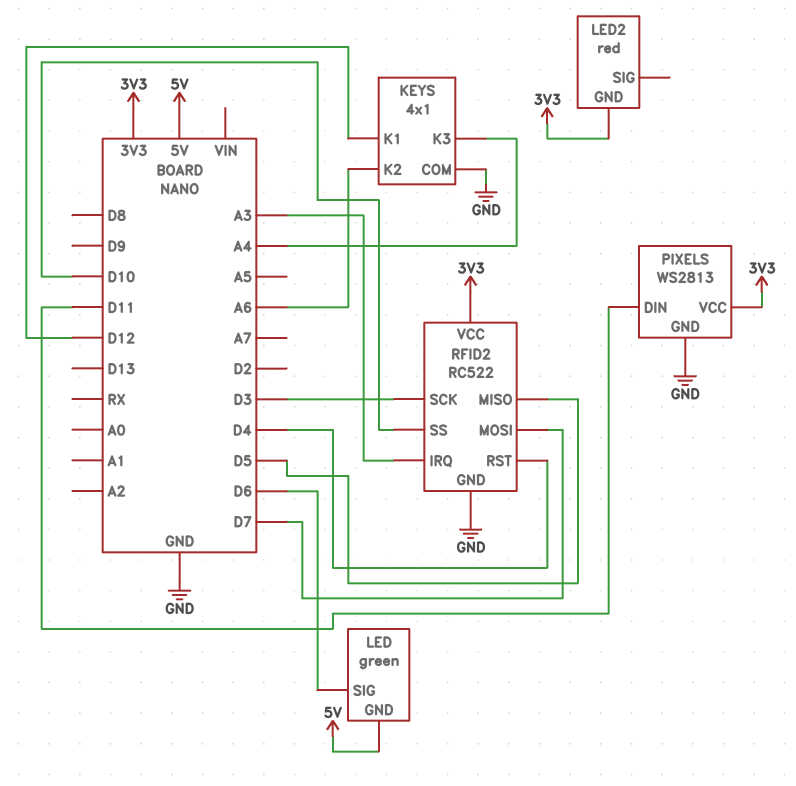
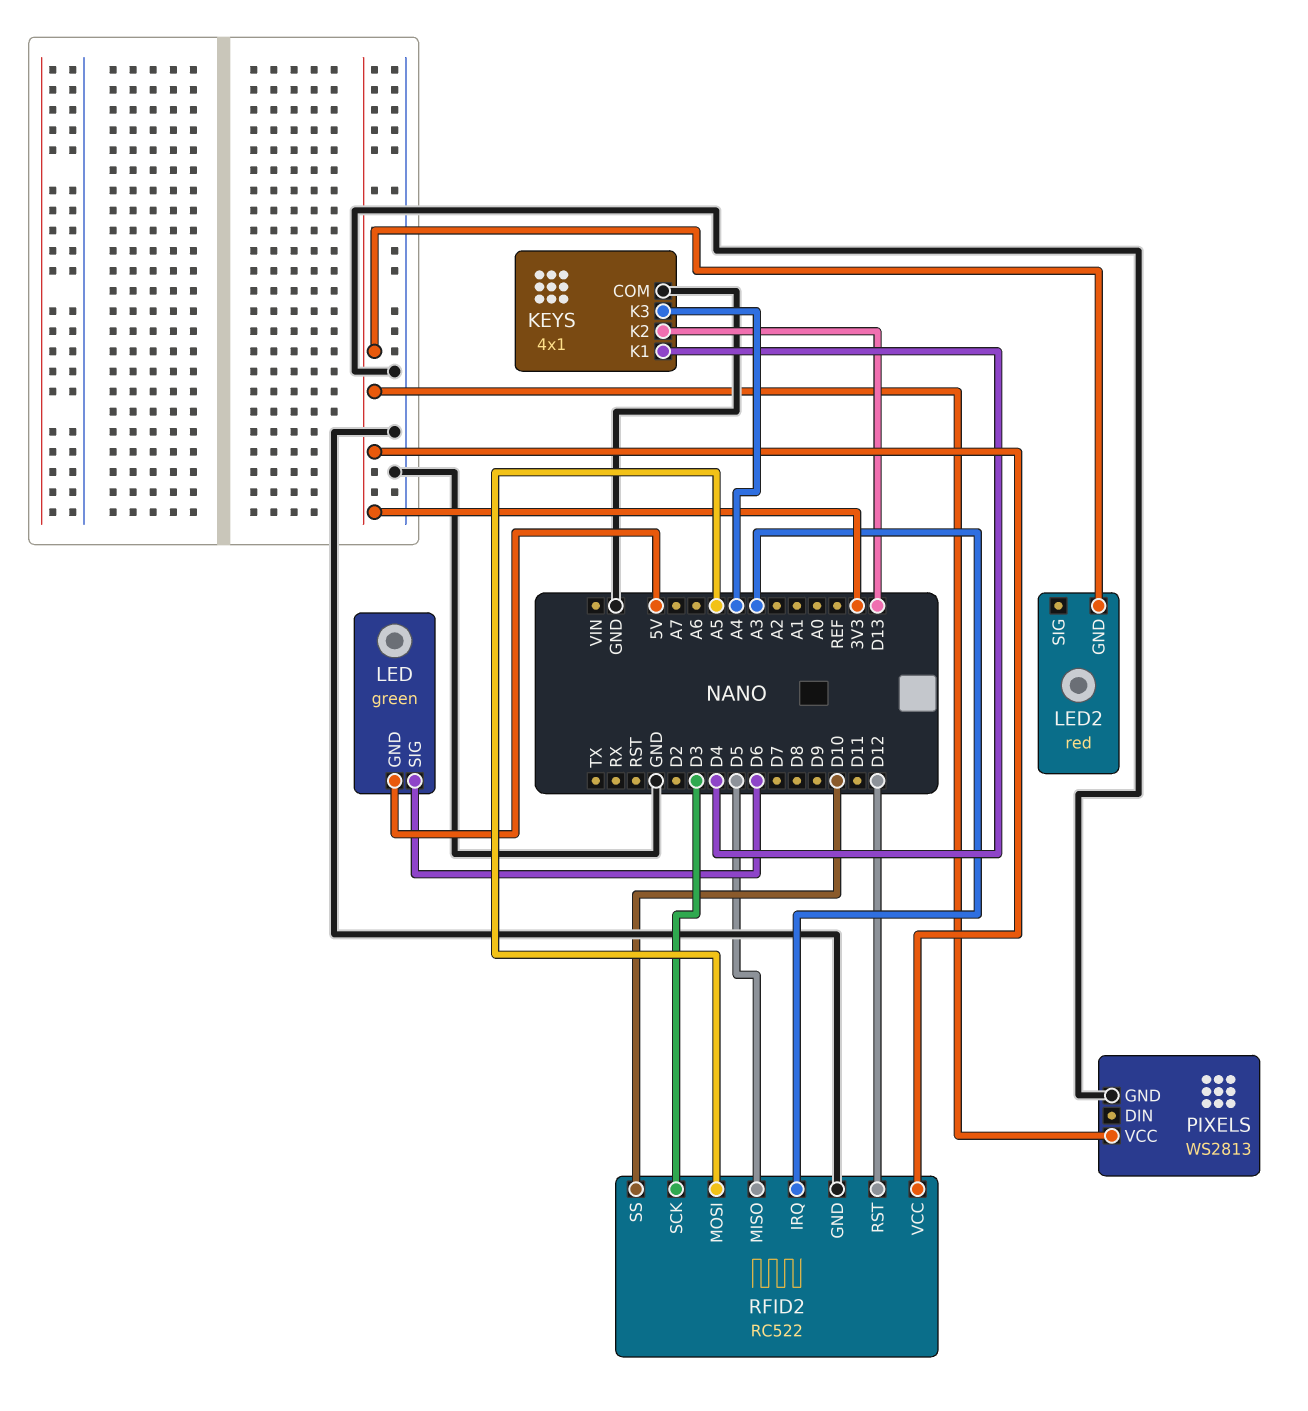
KEYS pin K1: D12 -> D4
KEYS pin K2: A6 -> D13
PIXELS pin DIN: D11 -> none
RFID2 pin MOSI: D7 -> A5
RFID2 pin RST: D4 -> D12

